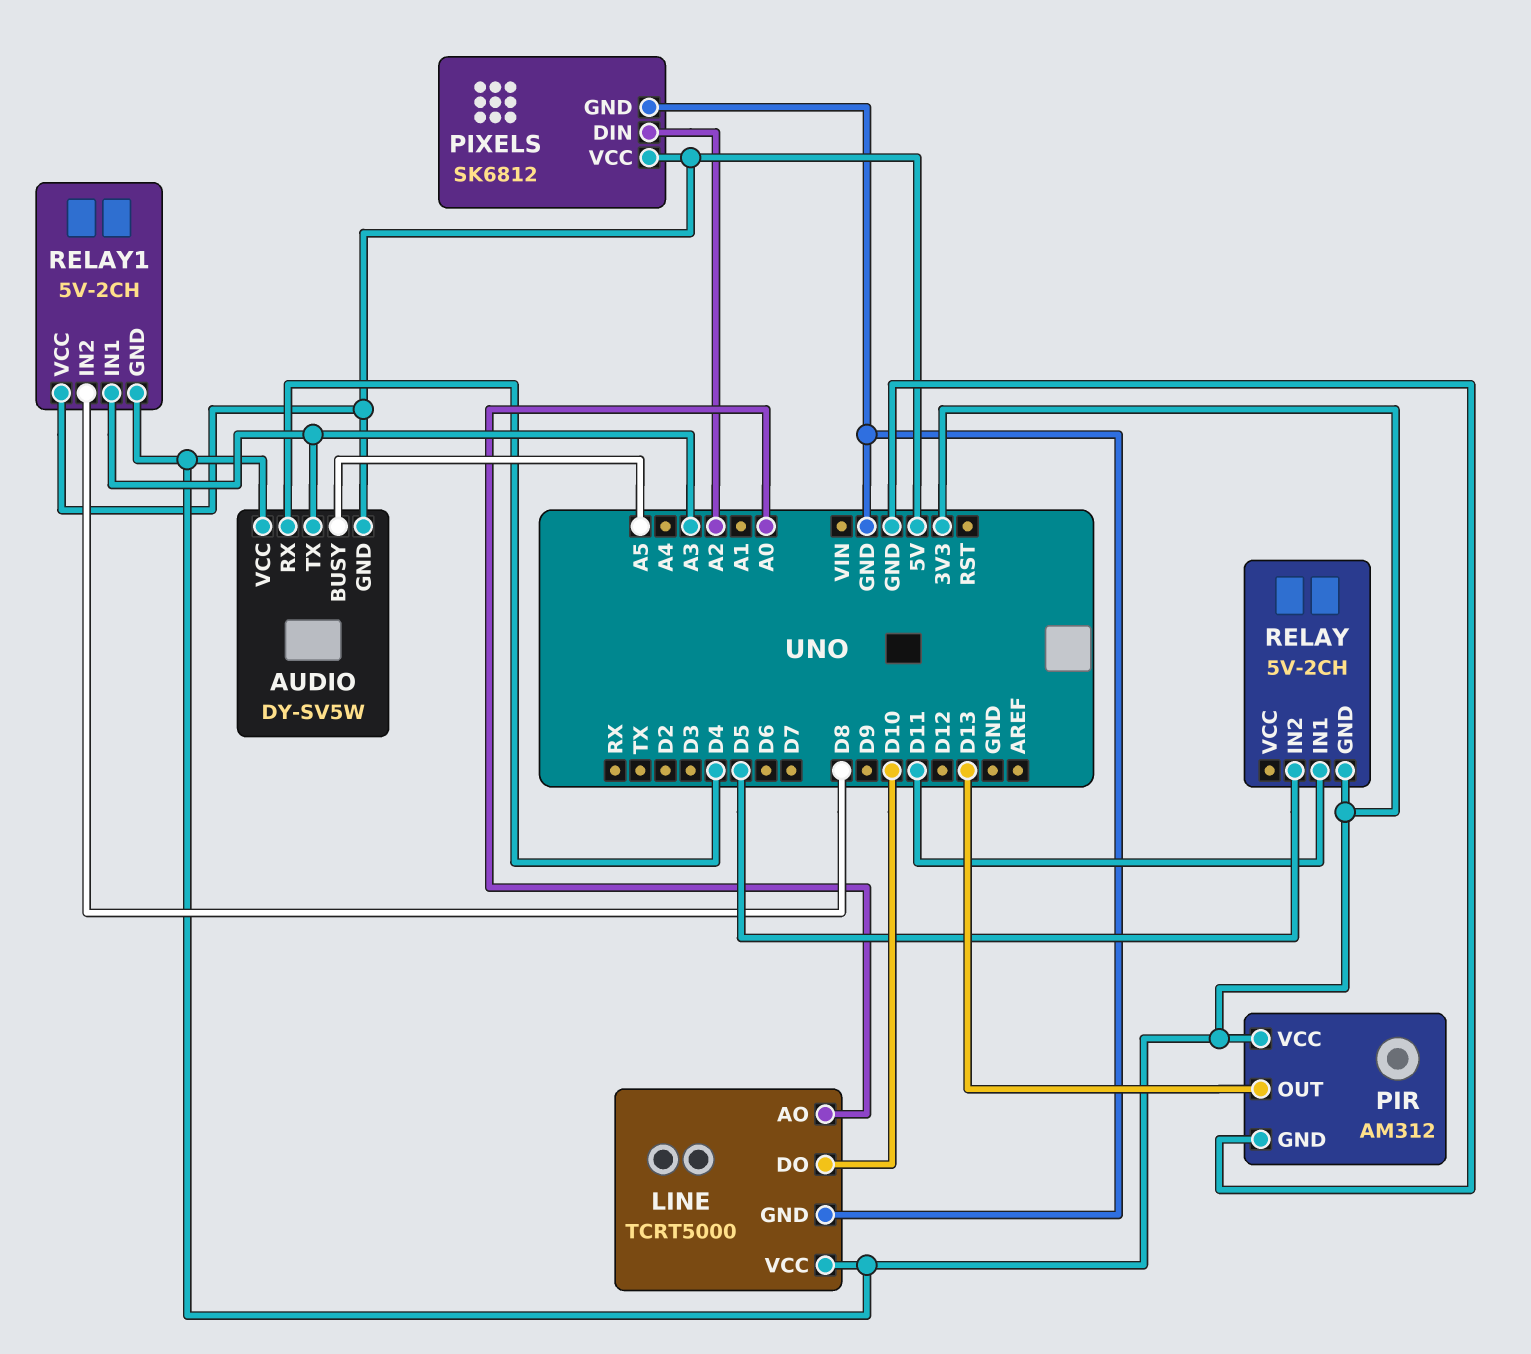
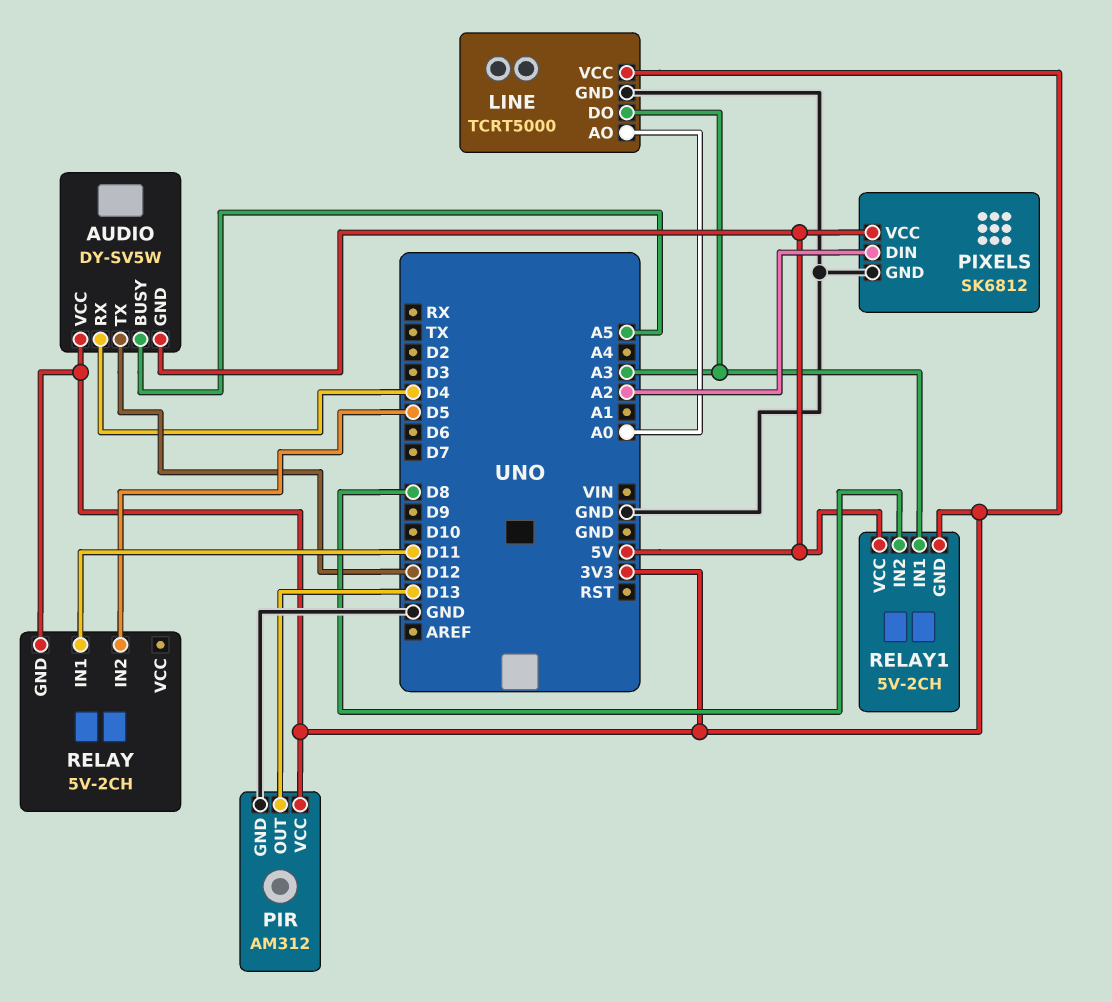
AUDIO pin TX: A3 -> D12
LINE pin DO: D10 -> A3

